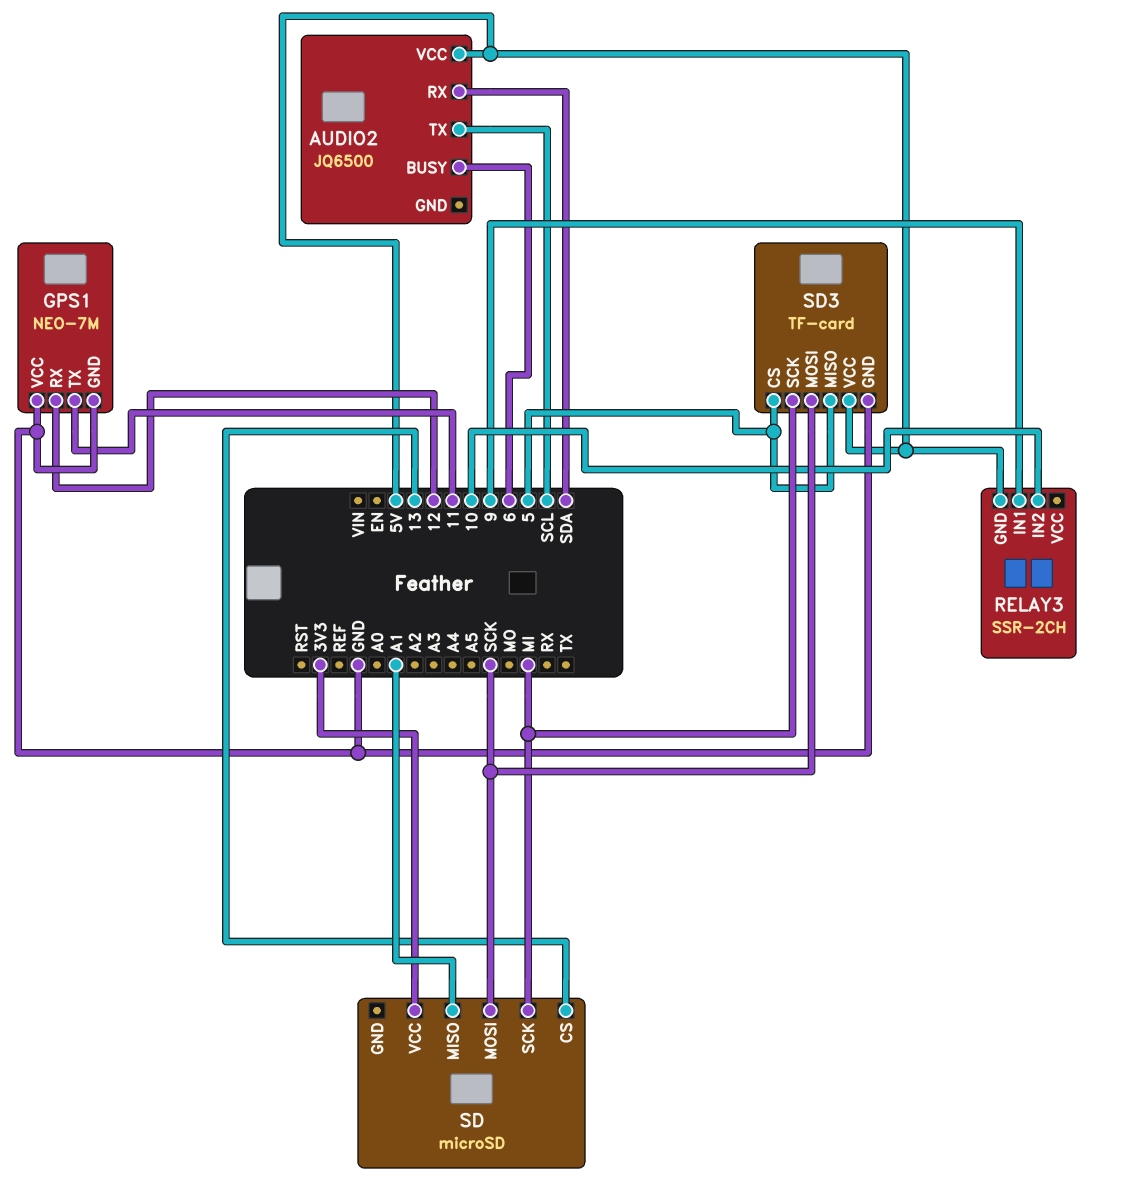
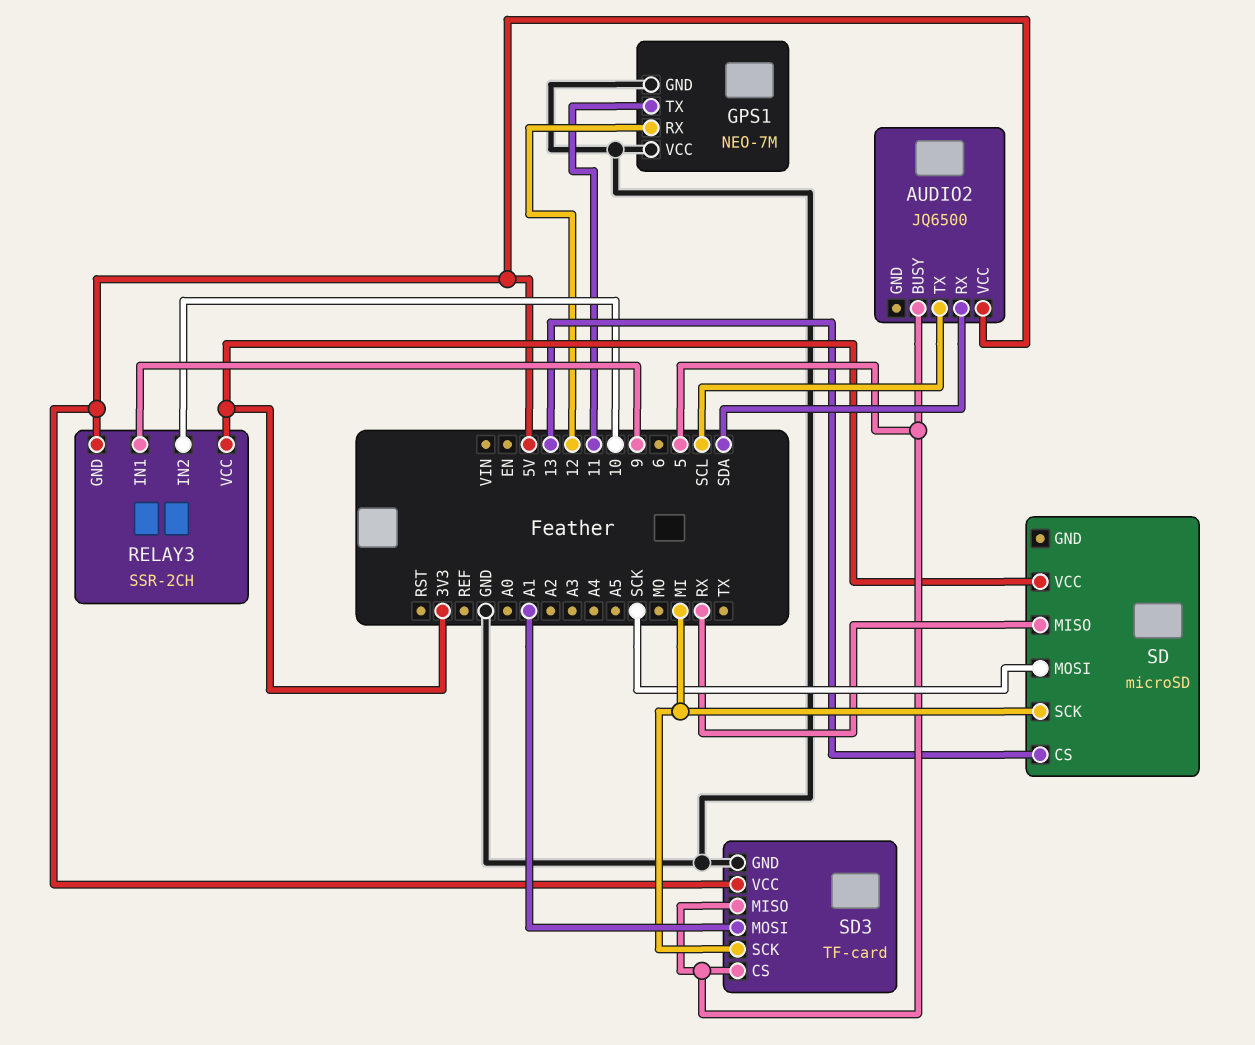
AUDIO2 pin BUSY: 6 -> 5
RELAY3 pin VCC: none -> 3V3
SD pin MISO: A1 -> RX
SD3 pin MOSI: SCK -> A1

